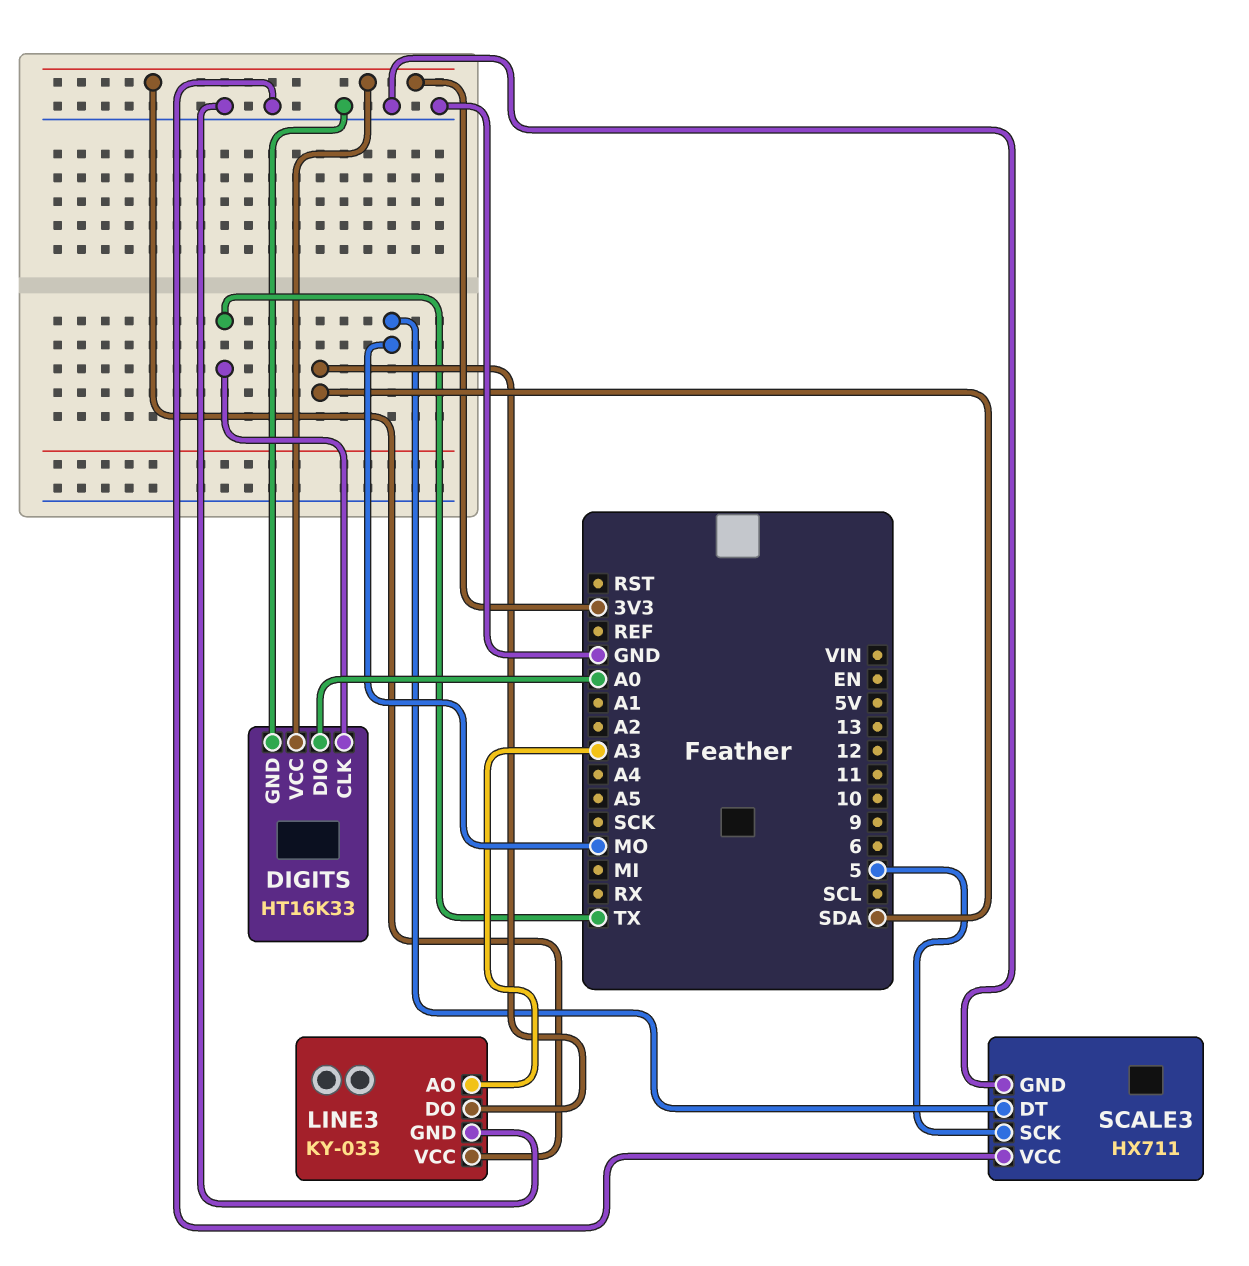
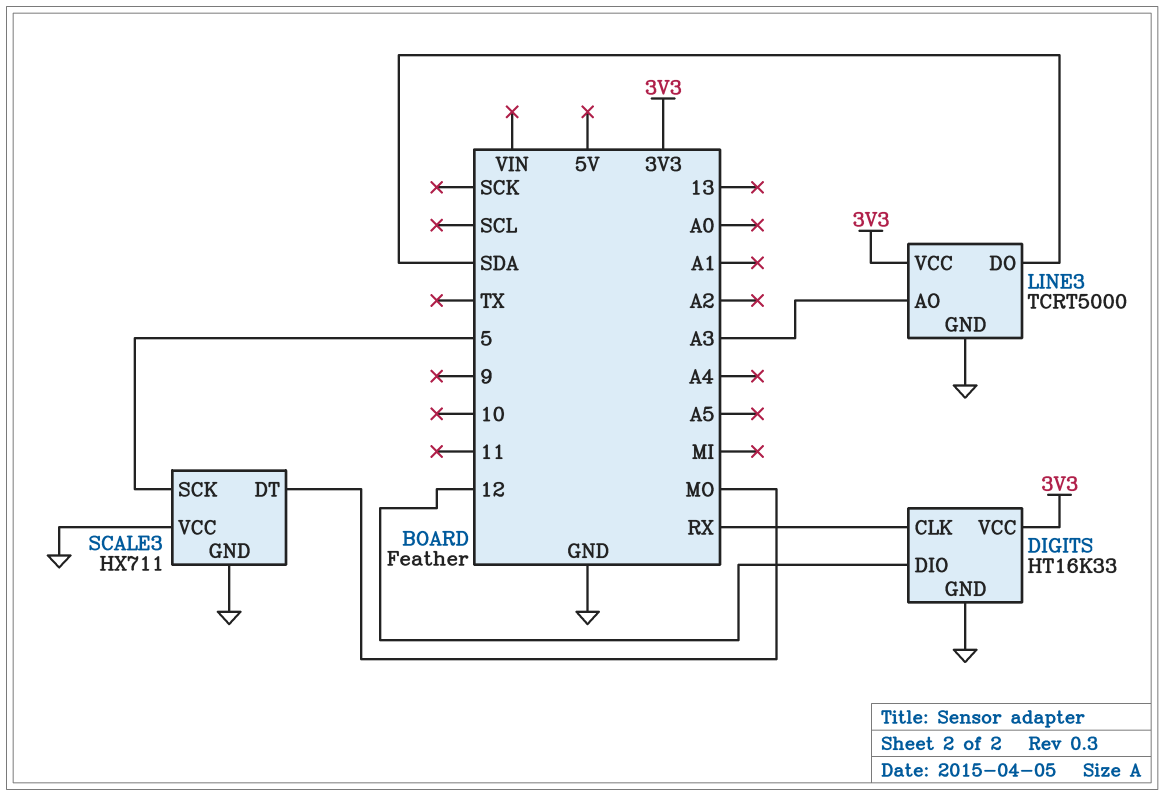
DIGITS pin CLK: TX -> RX
DIGITS pin DIO: A0 -> 12
LINE3: KY-033 -> TCRT5000

